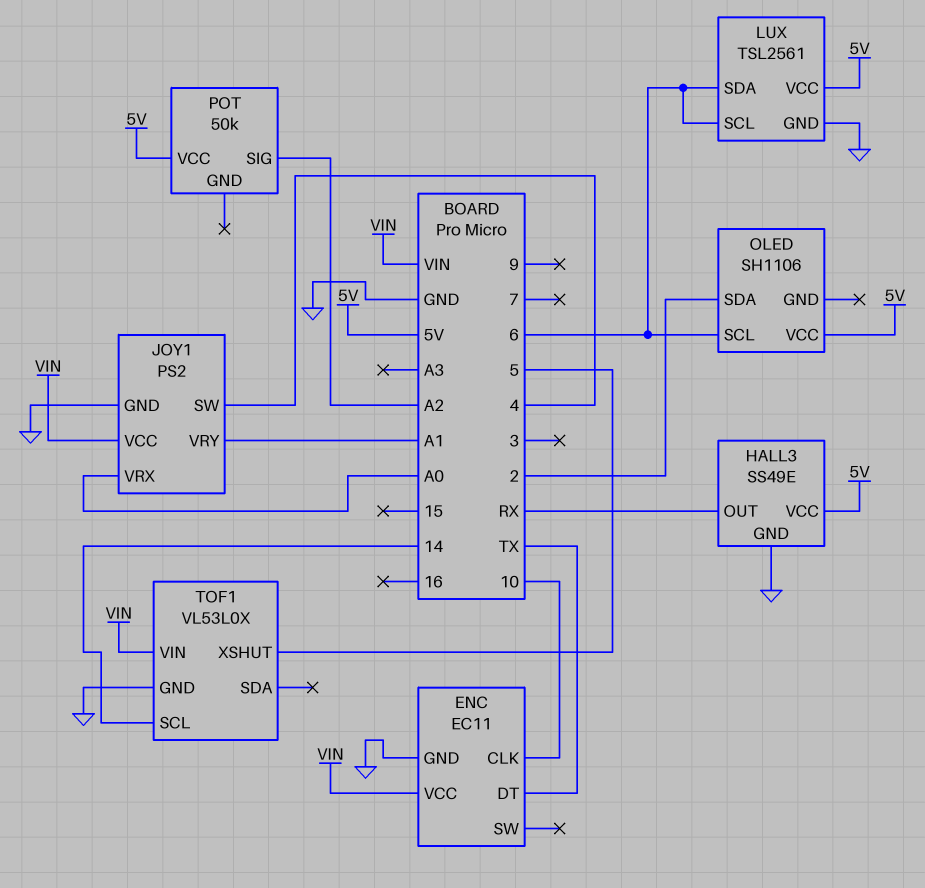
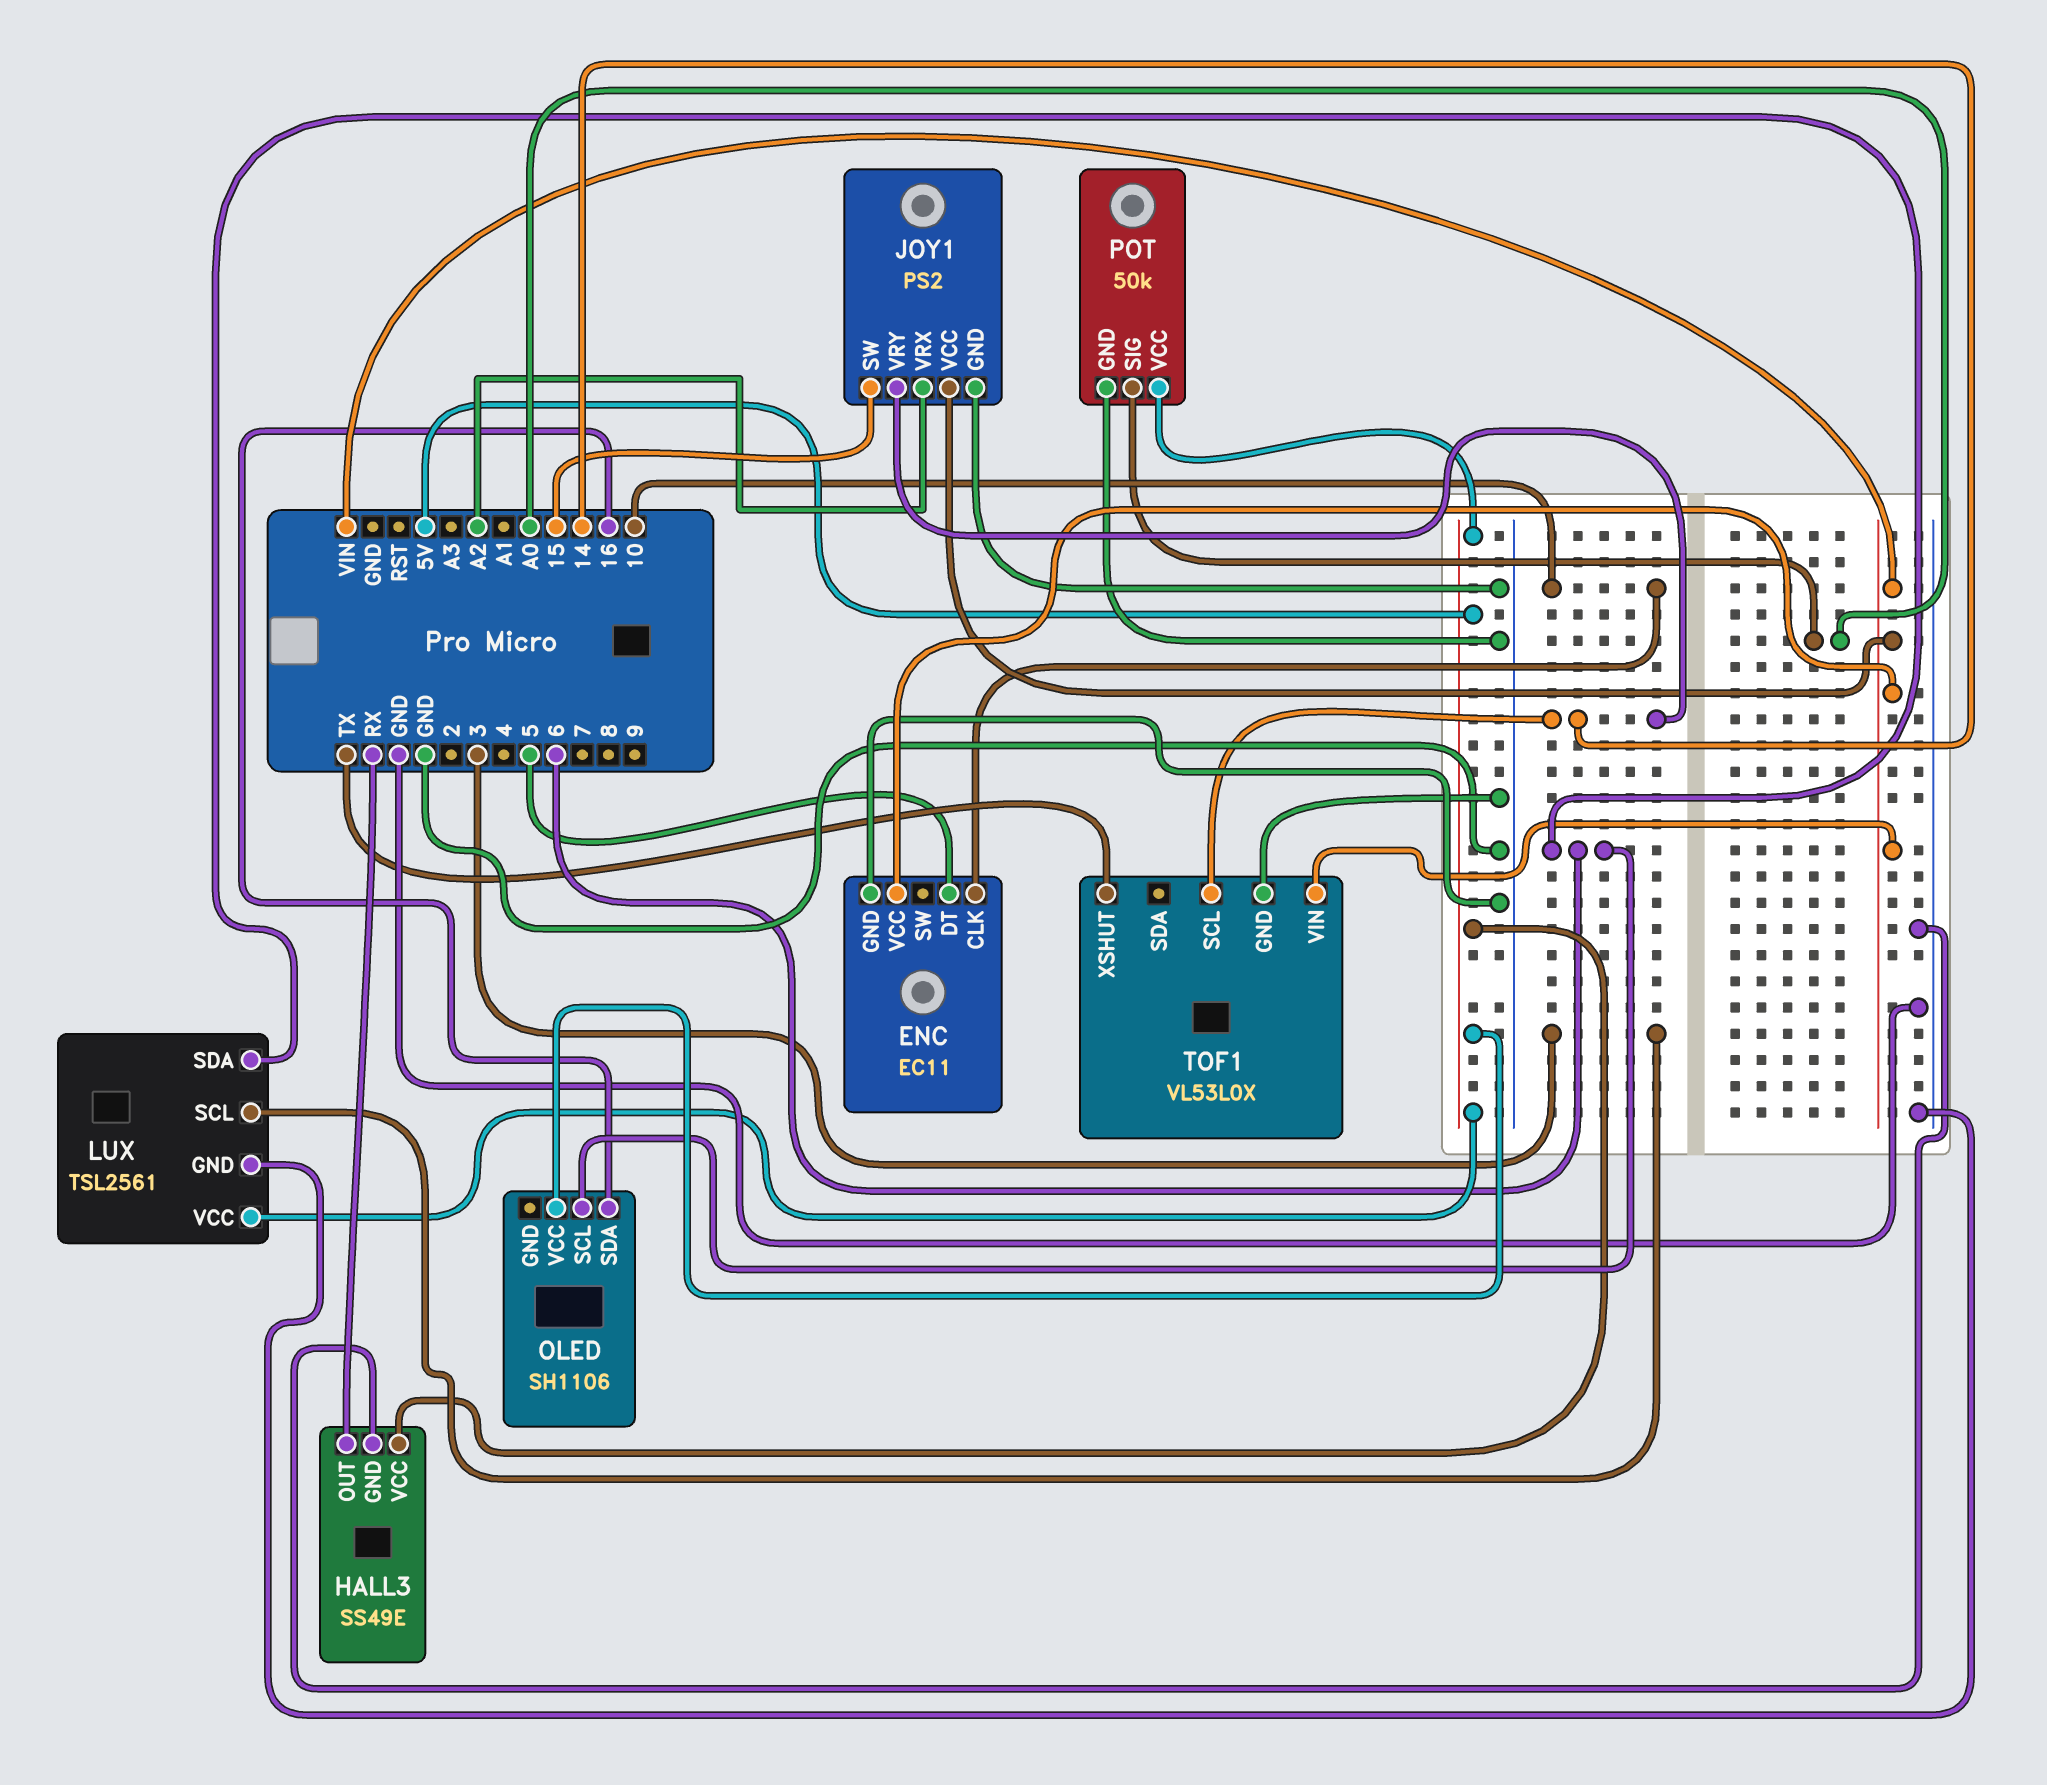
ENC pin DT: TX -> 5
JOY1 pin SW: 4 -> 15
JOY1 pin VRX: A0 -> A2
JOY1 pin VRY: A1 -> 14
LUX pin SCL: 6 -> 3
OLED pin SDA: 2 -> 16
POT pin GND: none -> GND
POT pin SIG: A2 -> A0
TOF1 pin XSHUT: 5 -> TX

